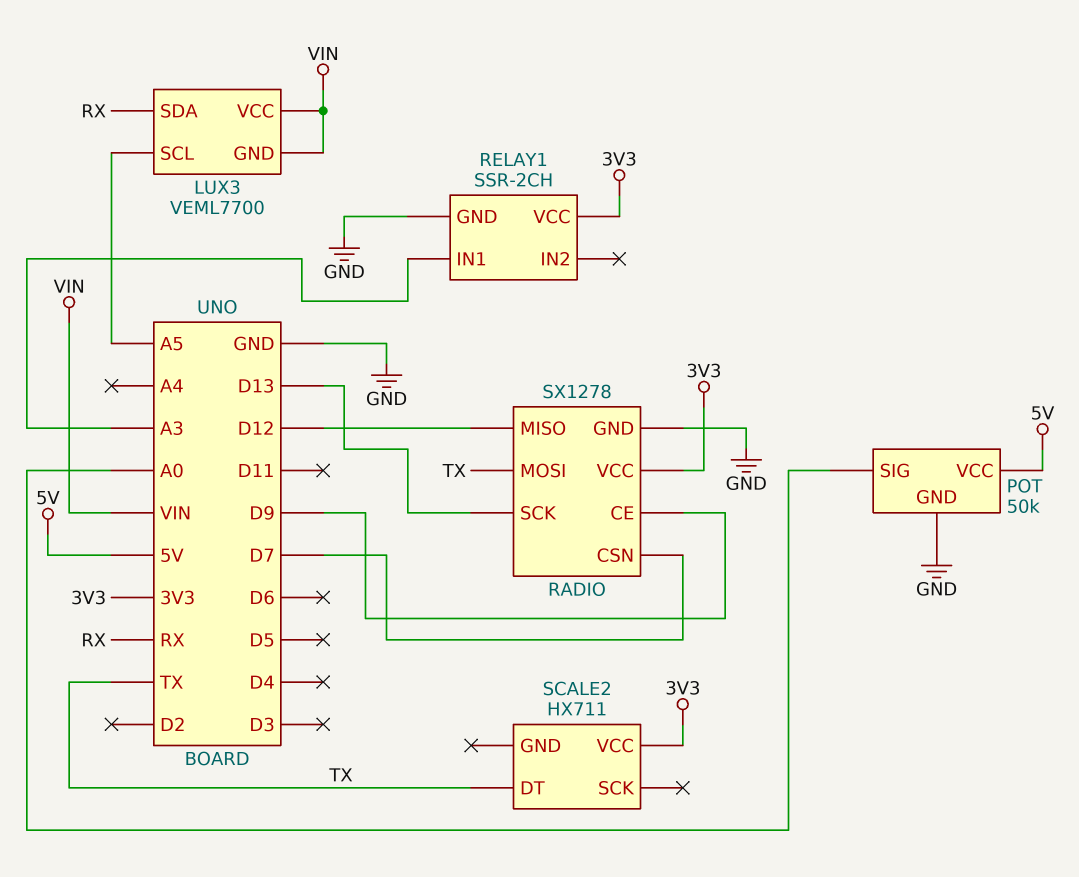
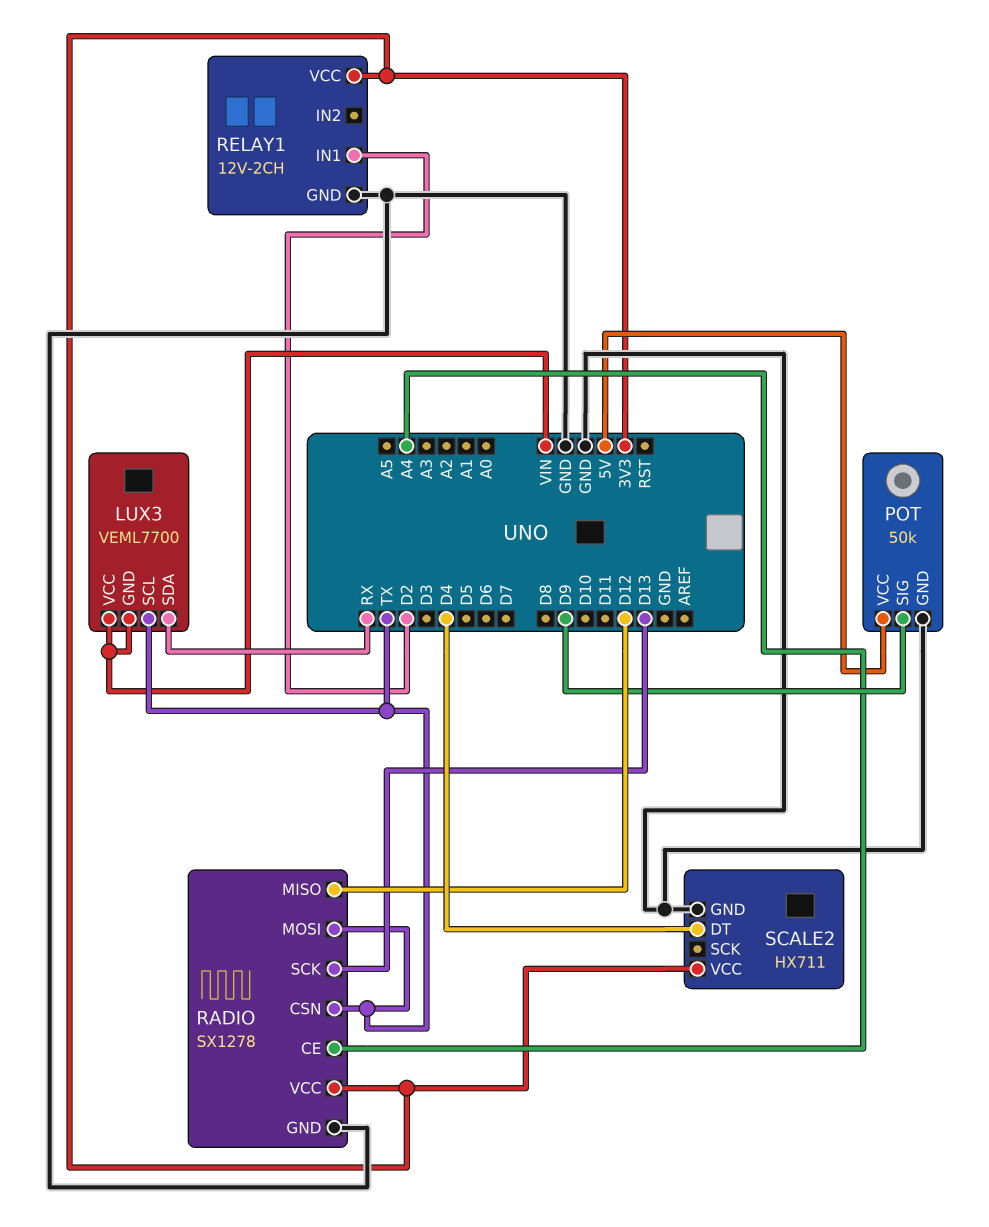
LUX3 pin SCL: A5 -> TX
POT pin SIG: A0 -> D9
RADIO pin CE: D9 -> A4
RADIO pin CSN: D7 -> TX
RELAY1: SSR-2CH -> 12V-2CH
RELAY1 pin IN1: A3 -> D2
SCALE2 pin DT: TX -> D4
SCALE2 pin GND: none -> GND

